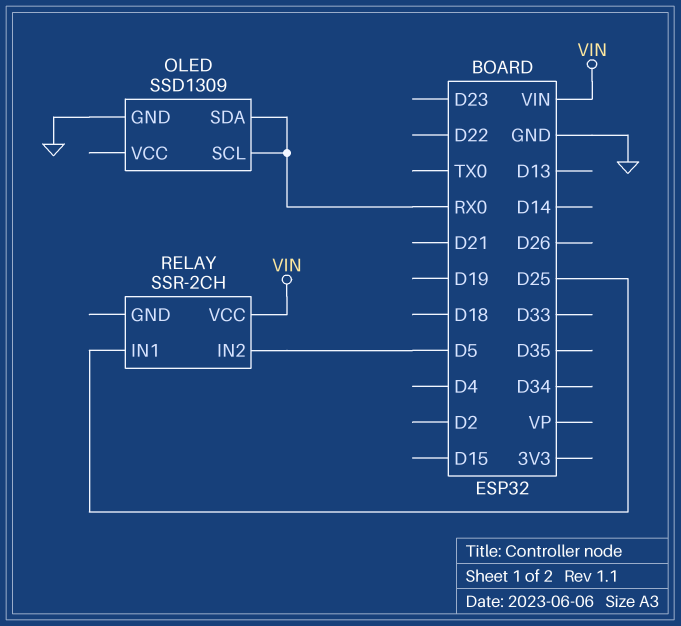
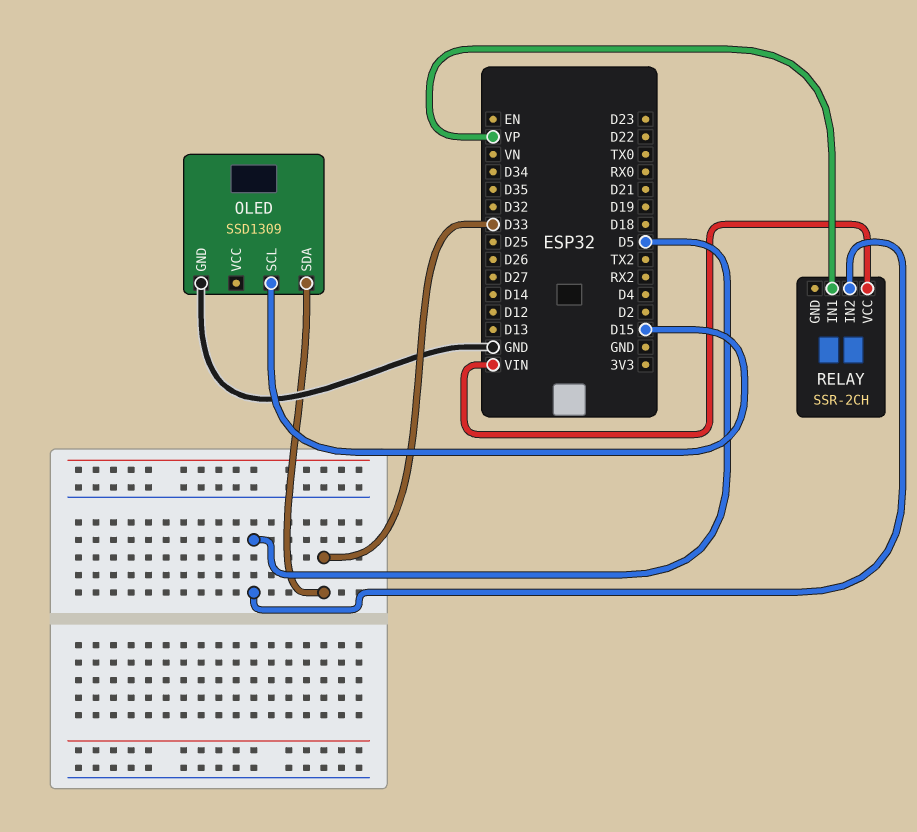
OLED pin SCL: RX0 -> D15
OLED pin SDA: RX0 -> D33
RELAY pin IN1: D25 -> VP

